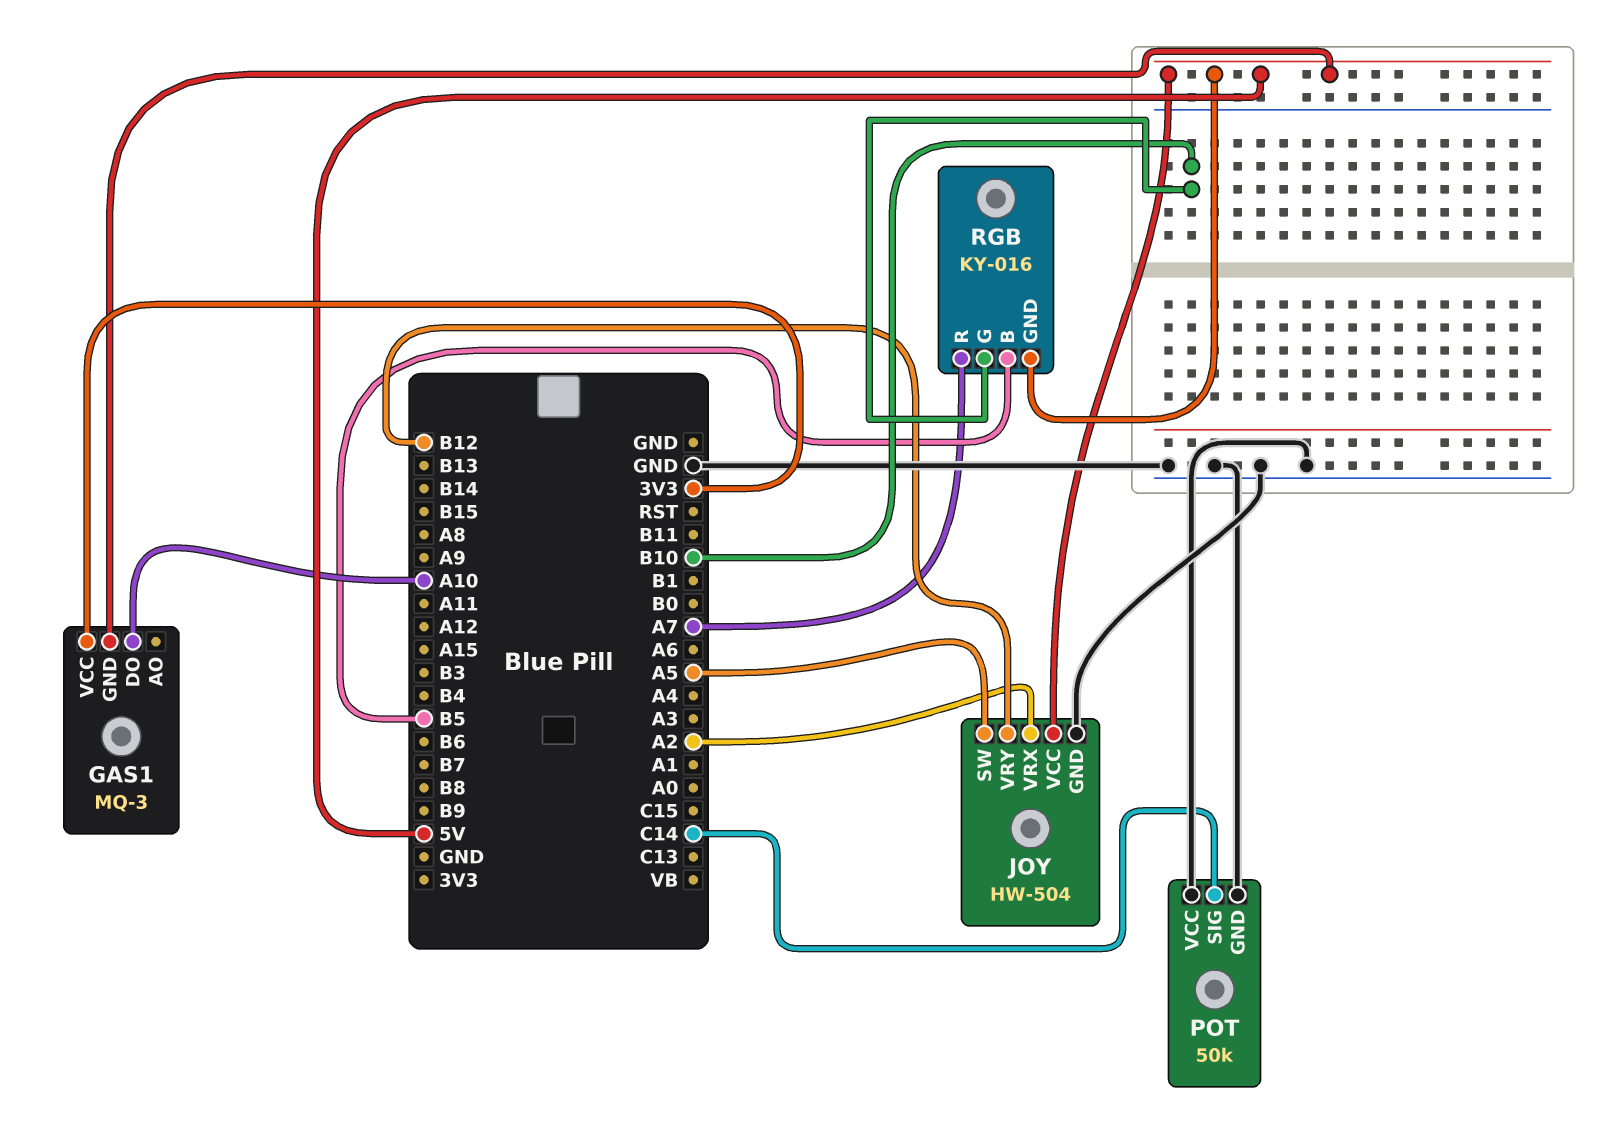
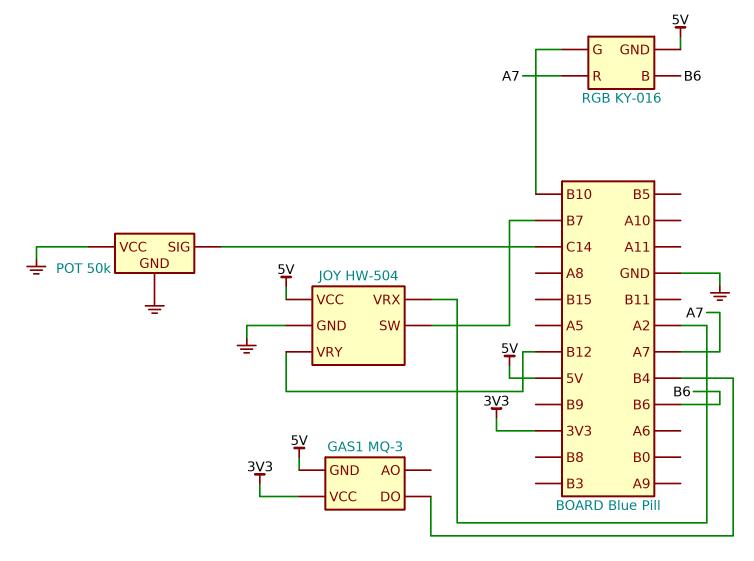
GAS1 pin DO: A10 -> B4
JOY pin SW: A5 -> B7
RGB pin B: B5 -> B6

